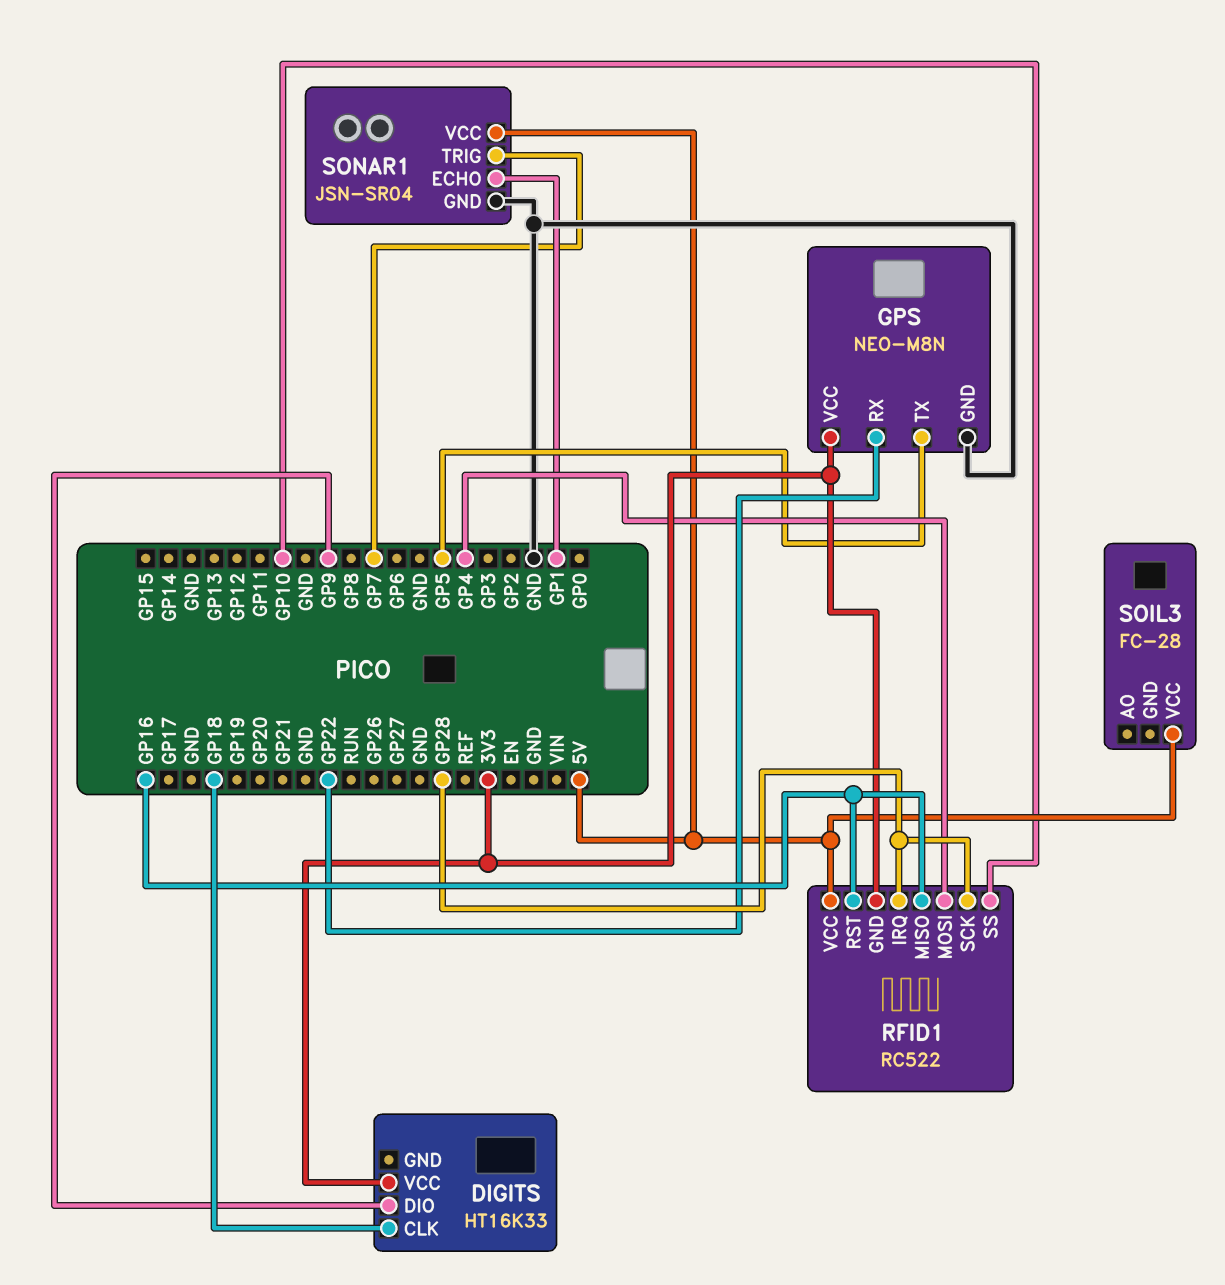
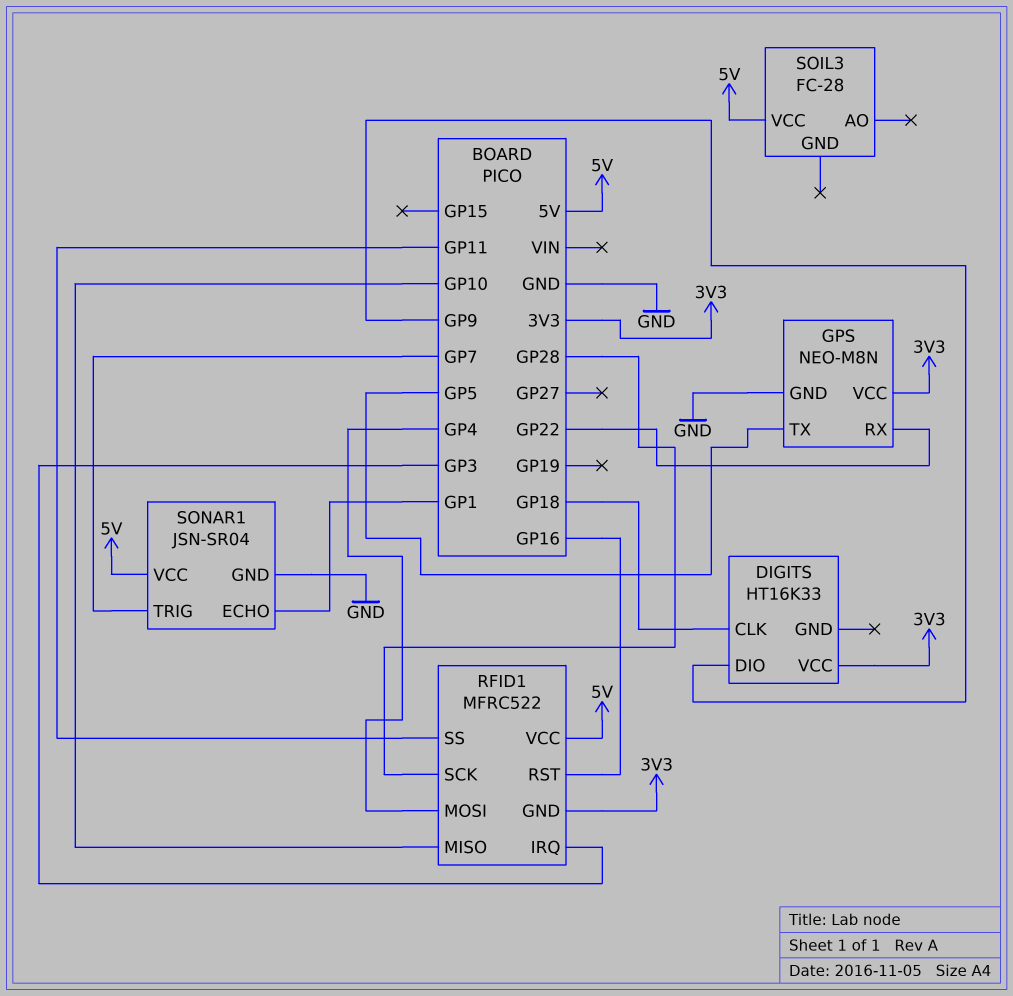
RFID1: RC522 -> MFRC522
RFID1 pin IRQ: GP28 -> GP3
RFID1 pin MISO: GP16 -> GP10
RFID1 pin SS: GP10 -> GP11

